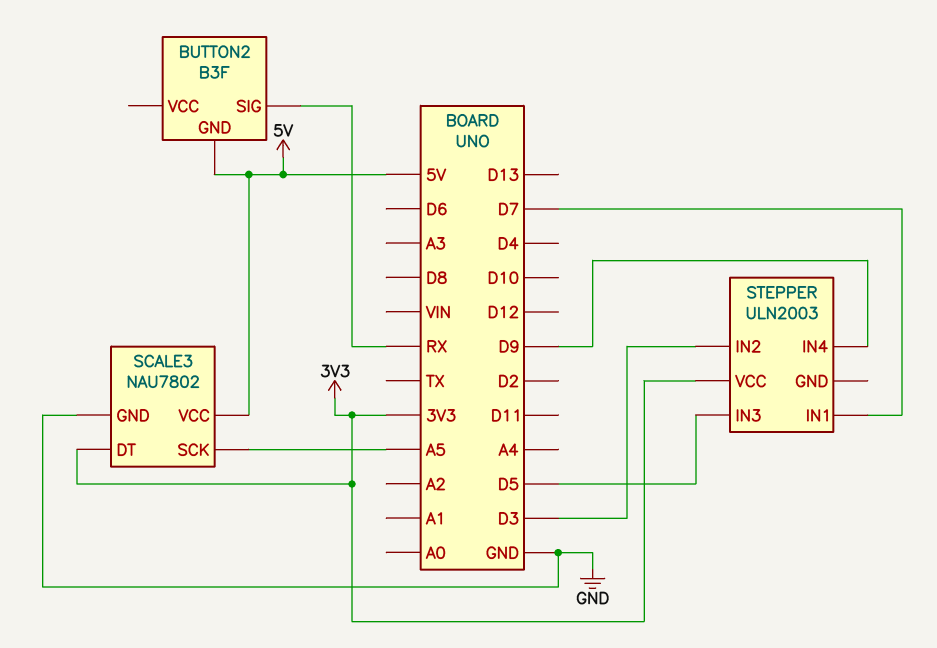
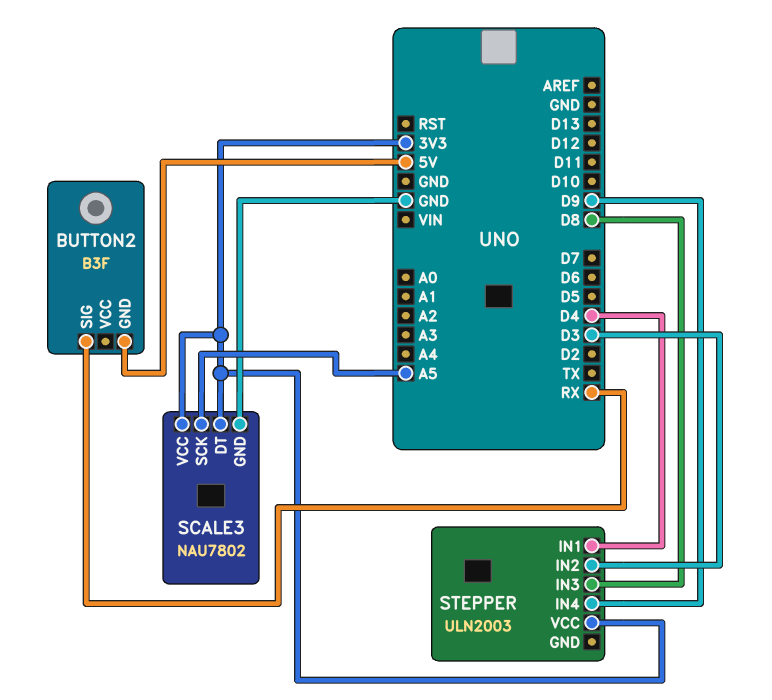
SCALE3 pin VCC: 5V -> 3V3
STEPPER pin IN1: D7 -> D4
STEPPER pin IN3: D5 -> D8

